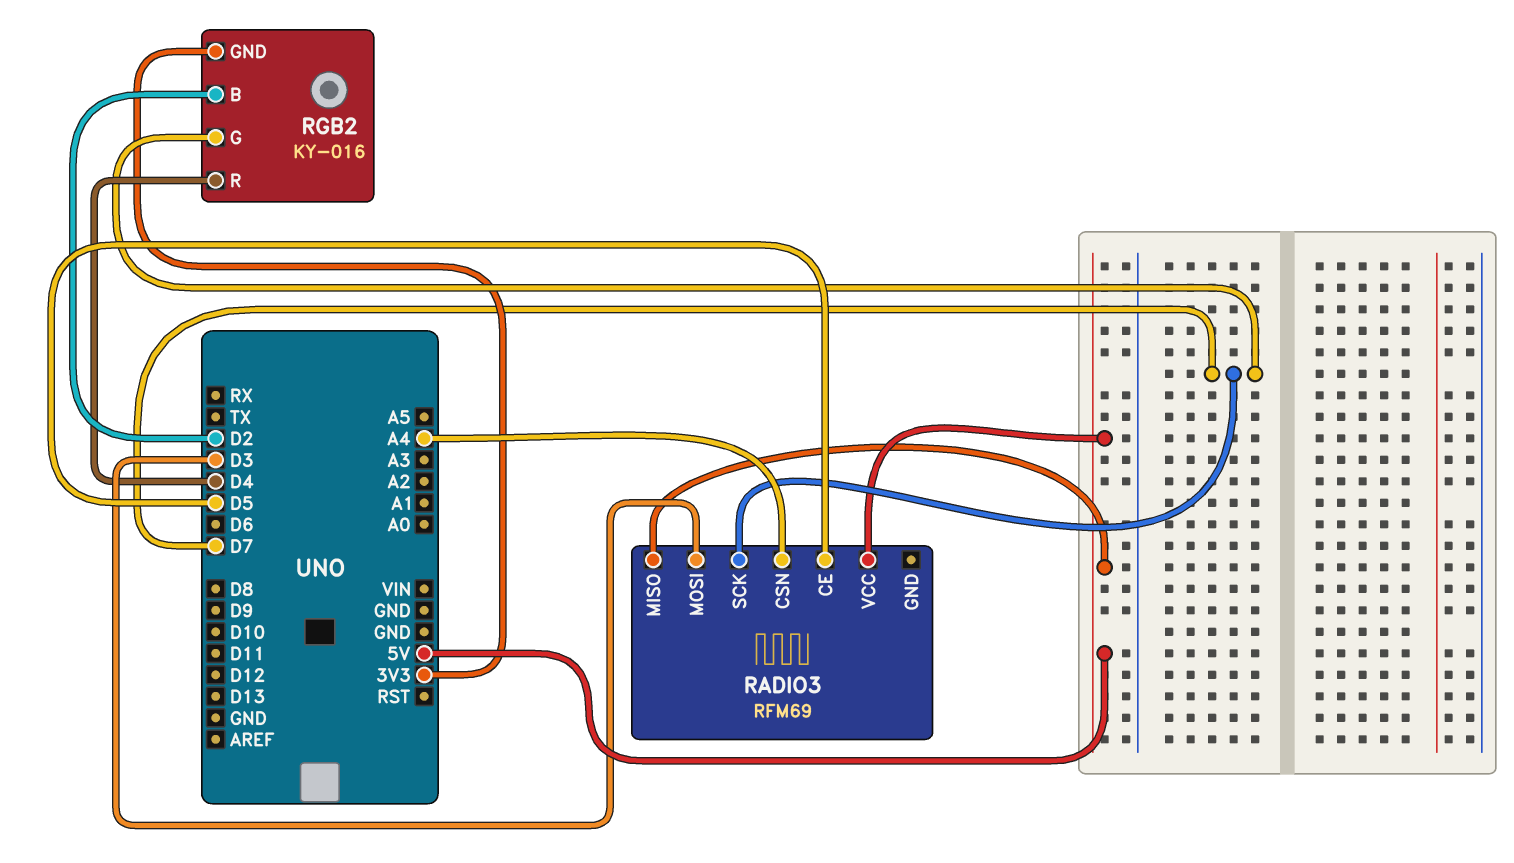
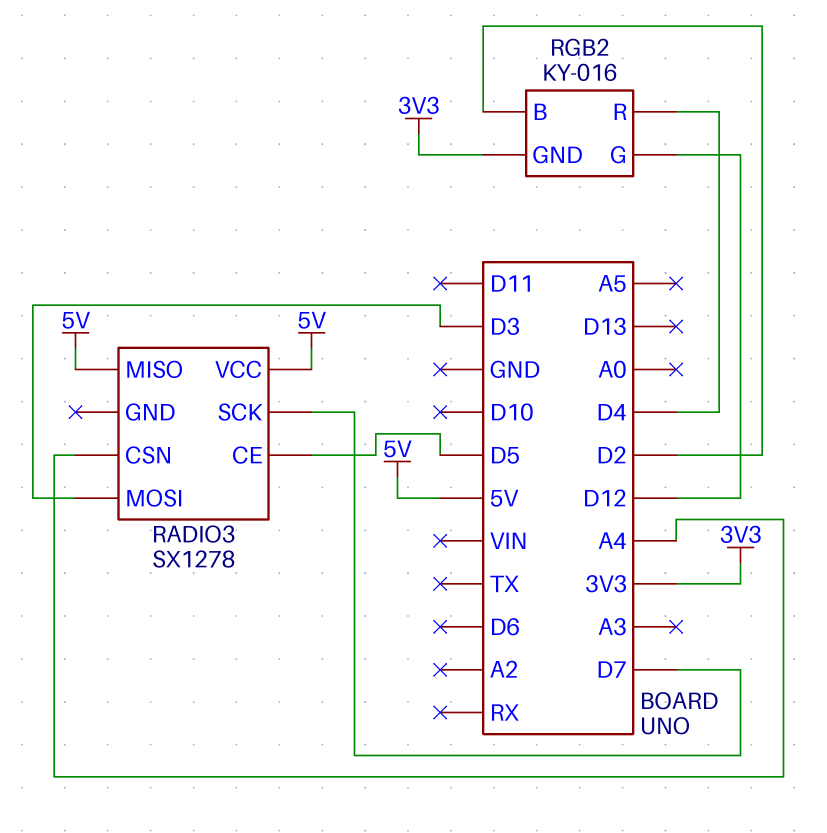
RADIO3: RFM69 -> SX1278
RGB2 pin G: D7 -> D12

